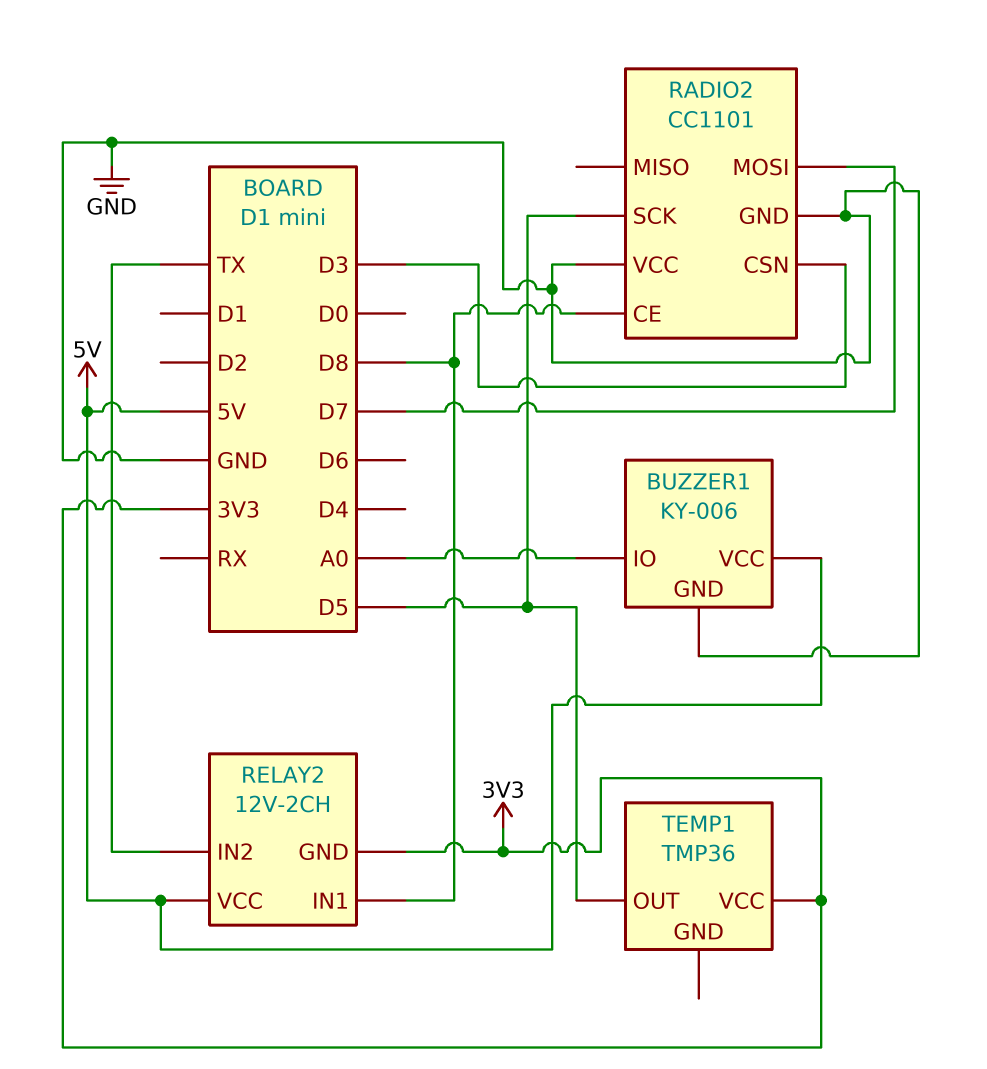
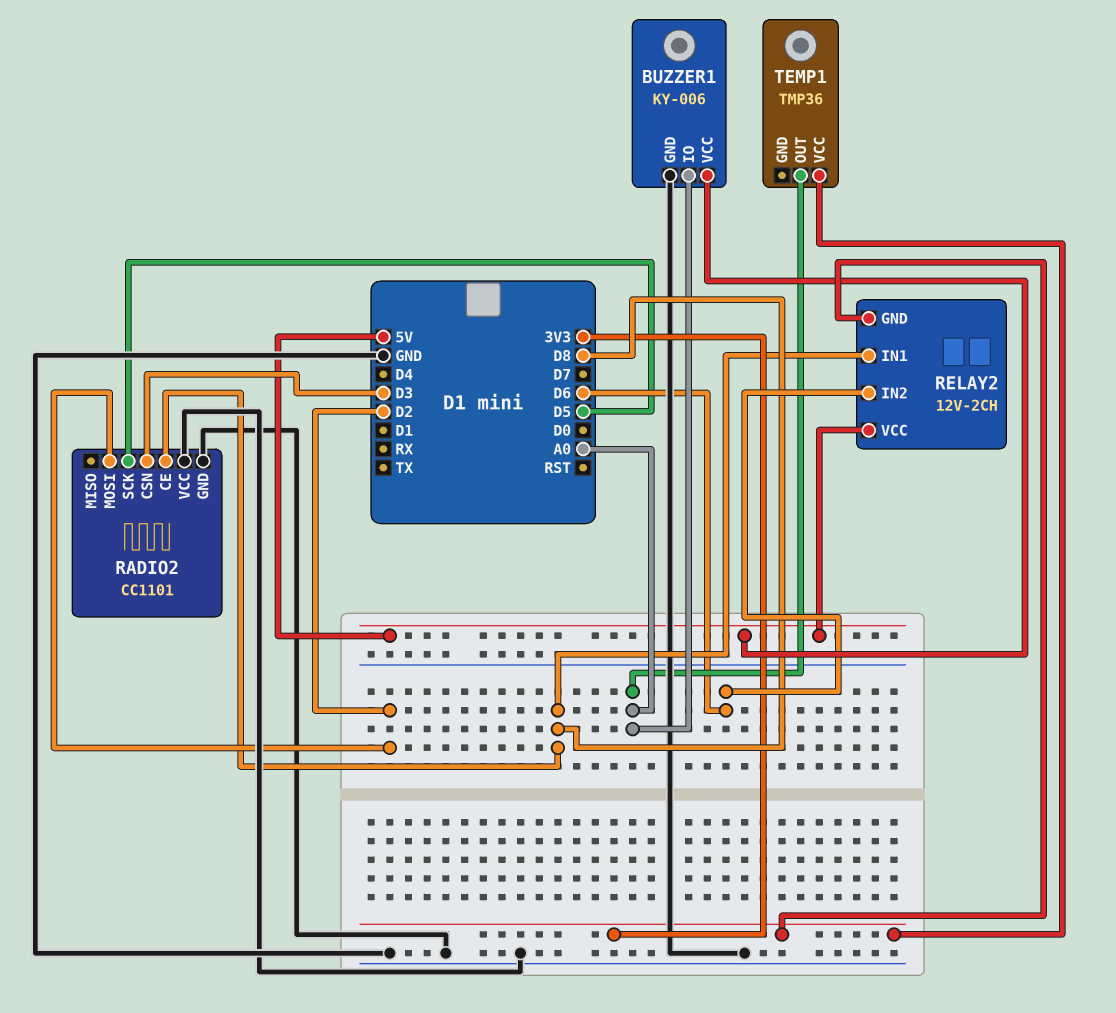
RADIO2 pin MOSI: D7 -> D2
RELAY2 pin IN2: TX -> D6
TEMP1 pin OUT: D5 -> A0

